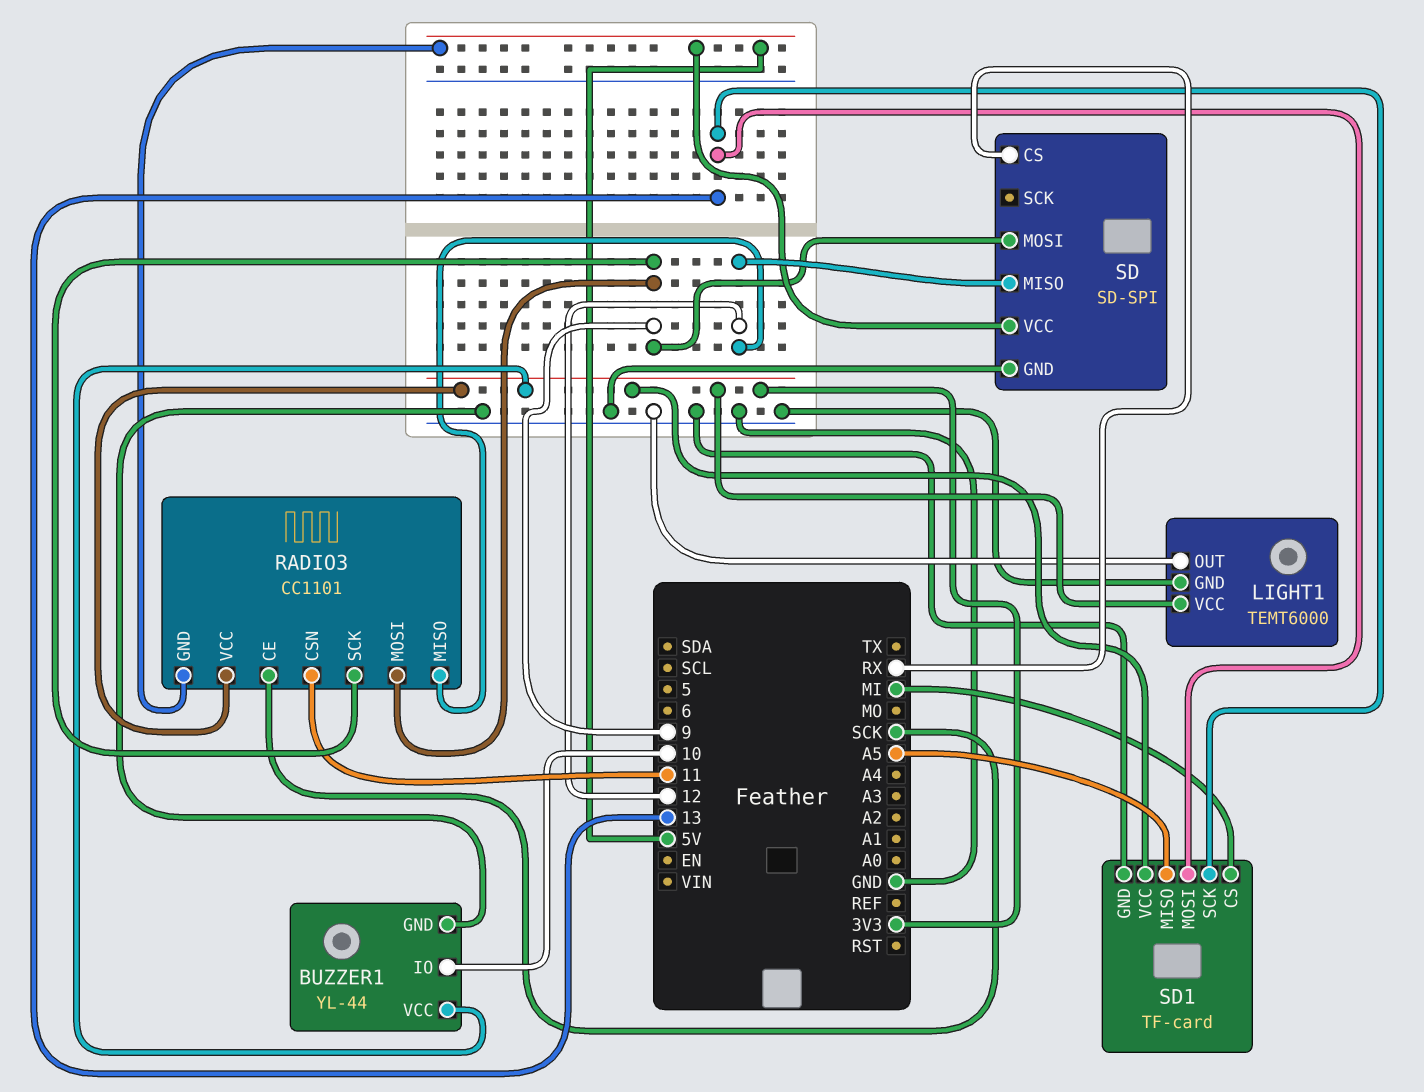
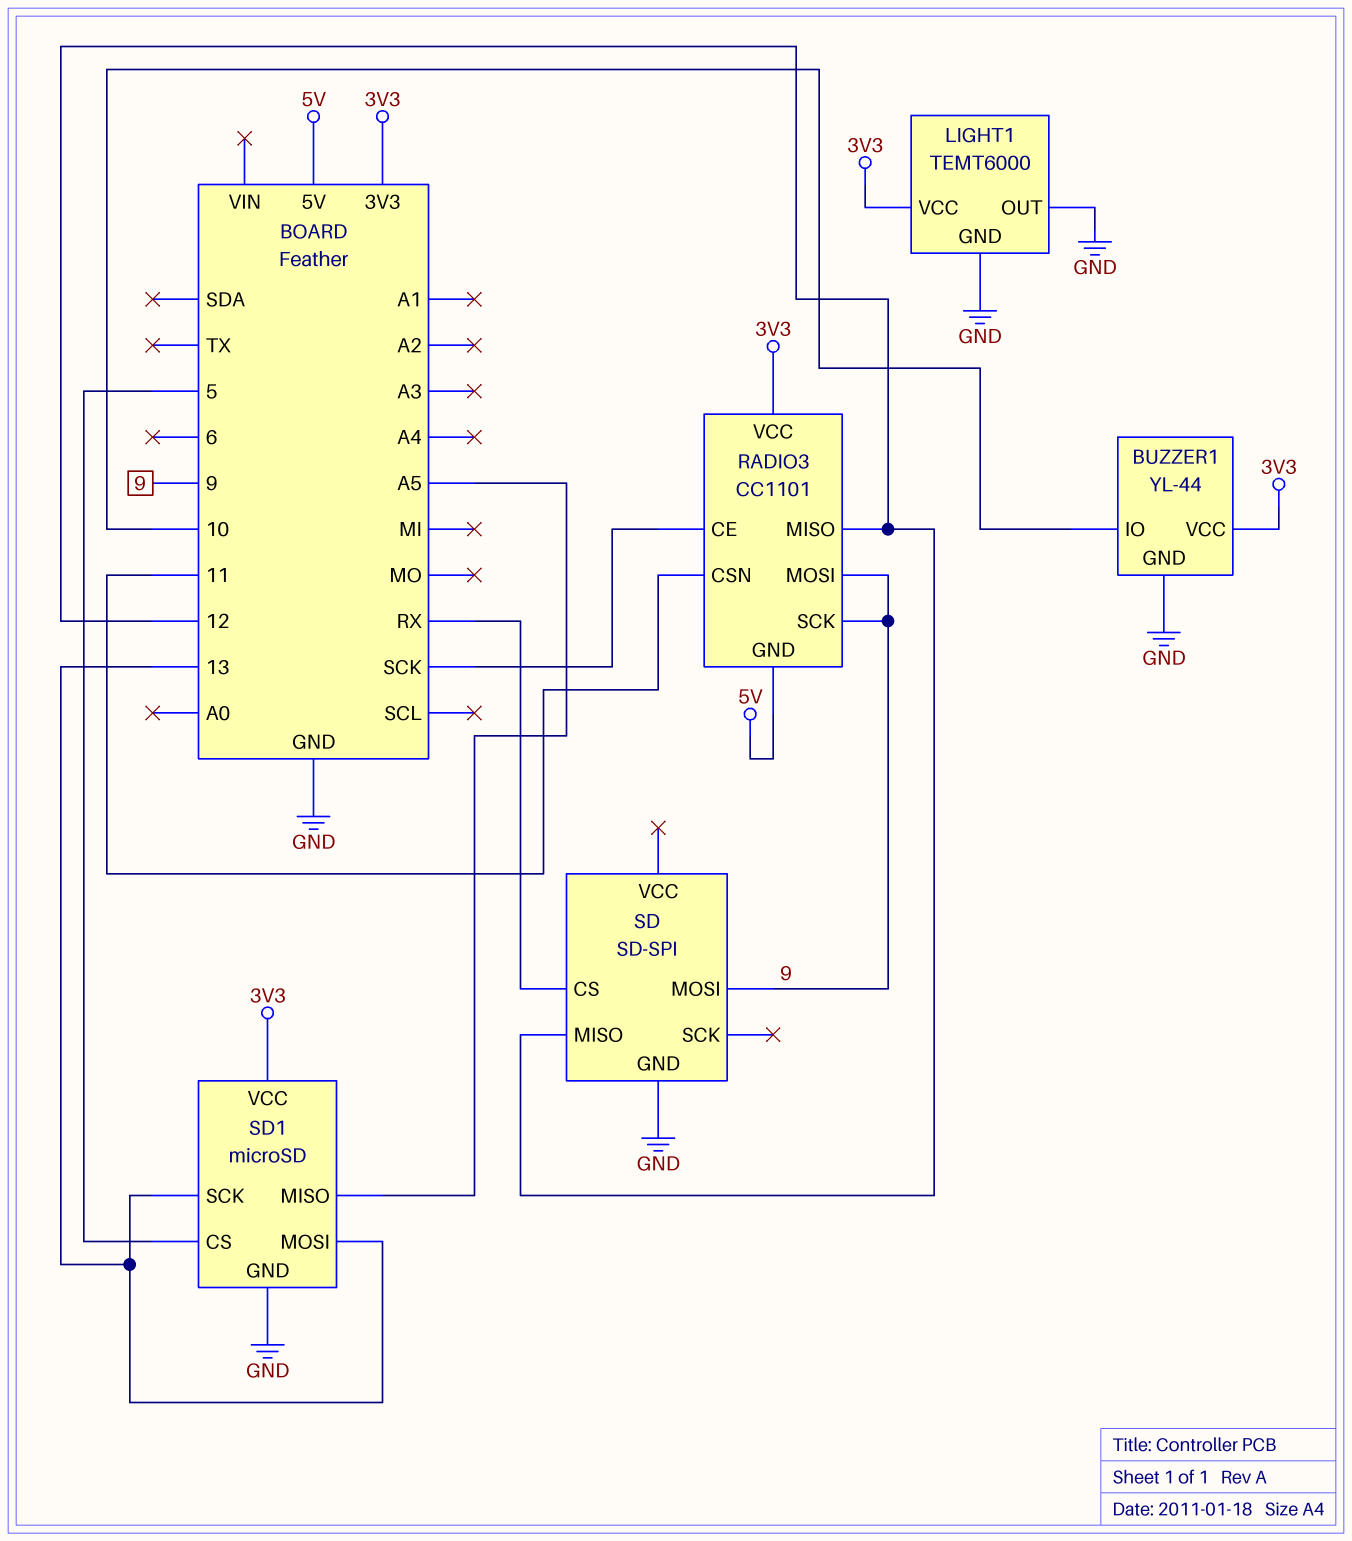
SD pin VCC: 5V -> none
SD1: TF-card -> microSD
SD1 pin CS: MI -> 5

